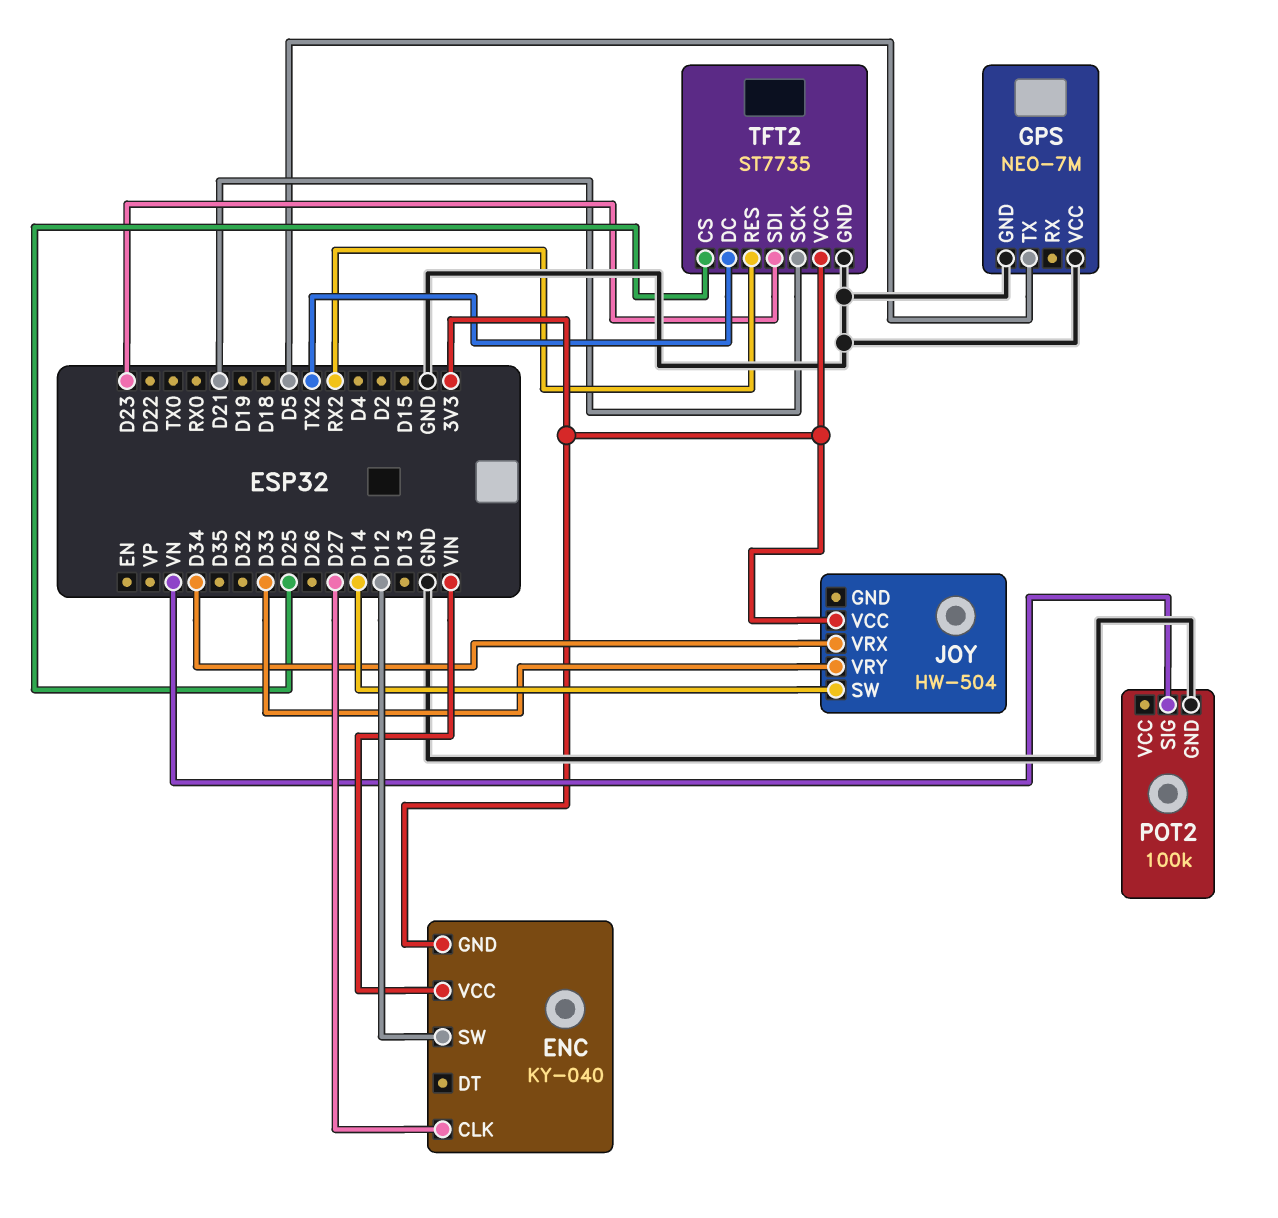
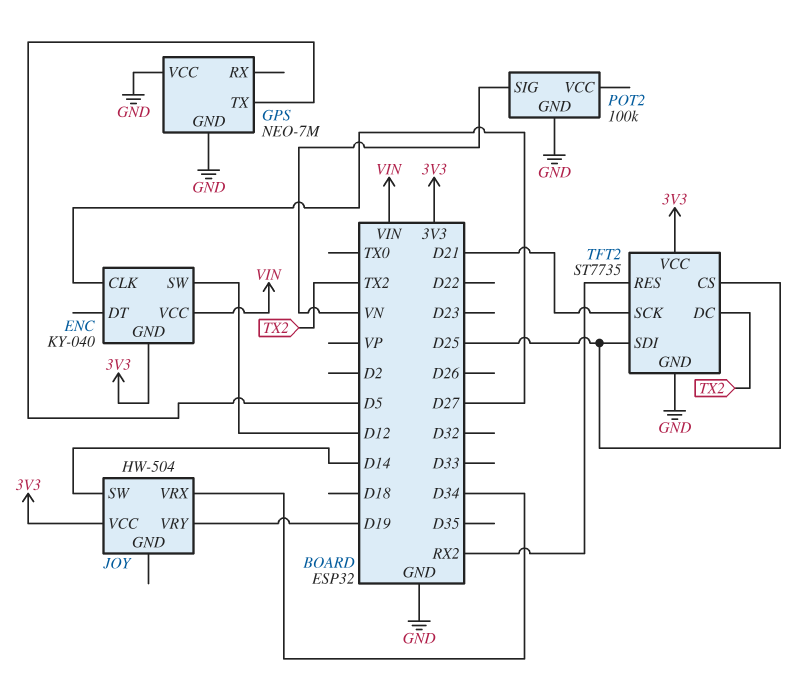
JOY pin VRY: D33 -> D19
TFT2 pin SDI: D23 -> D25

